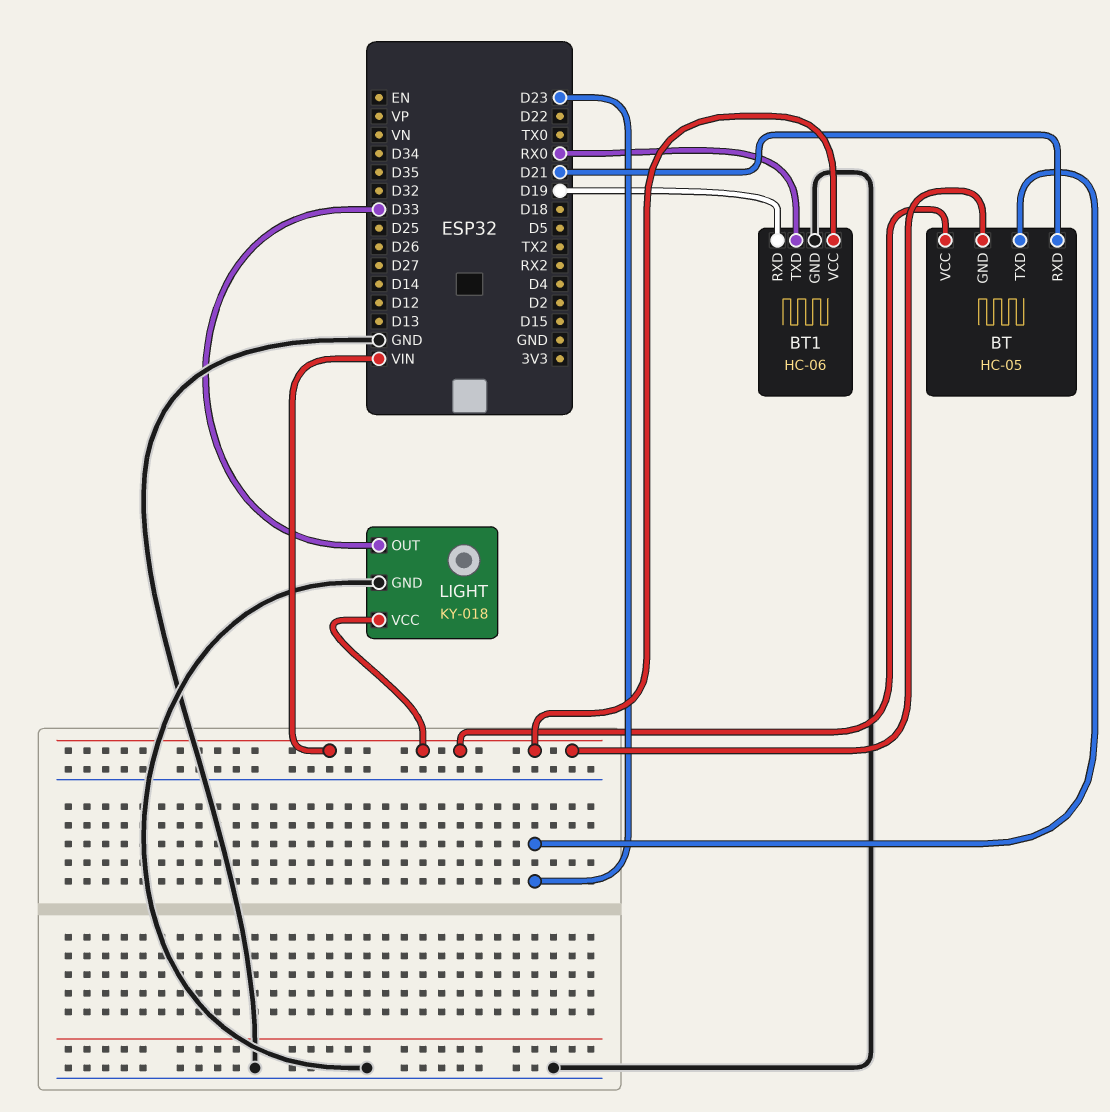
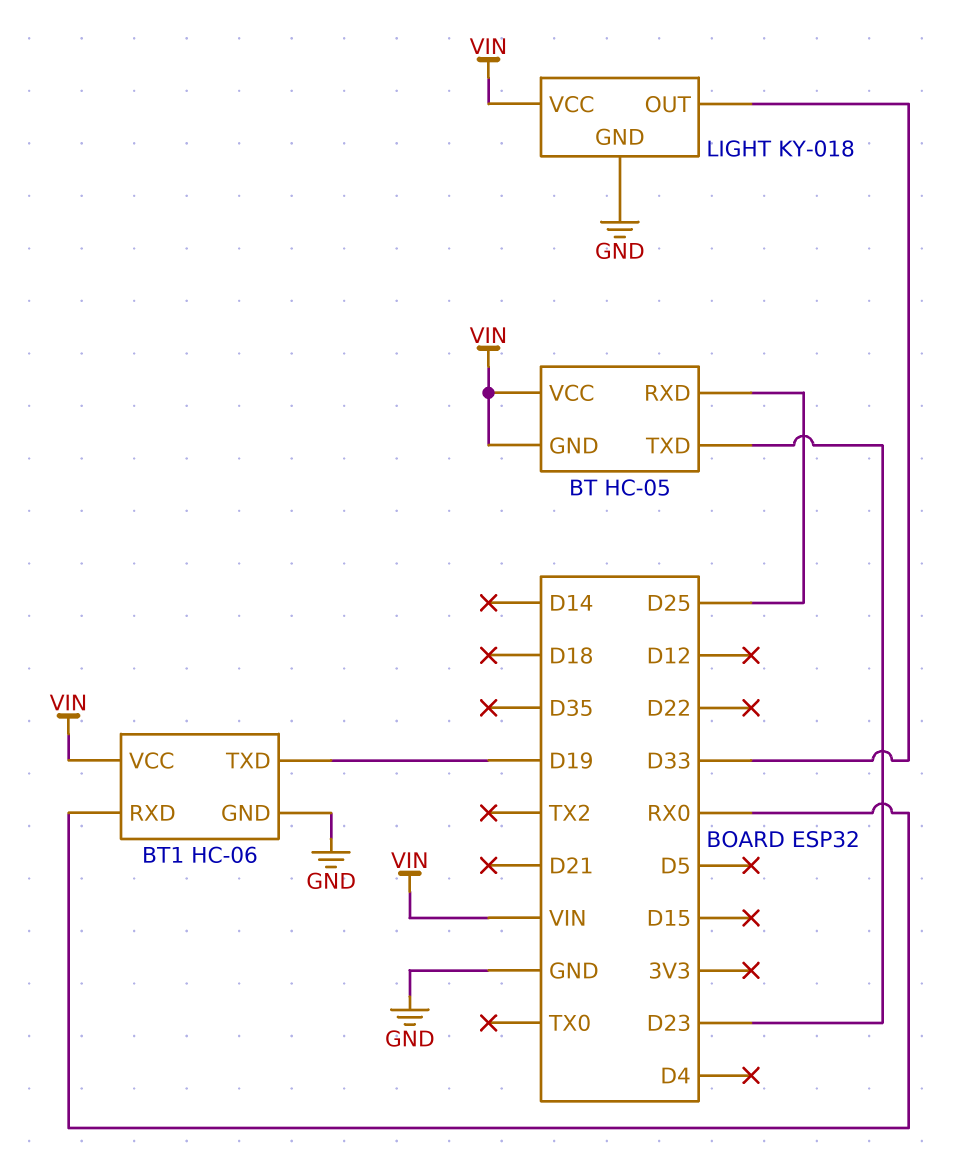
BT pin RXD: D21 -> D25
BT1 pin RXD: D19 -> RX0
BT1 pin TXD: RX0 -> D19

